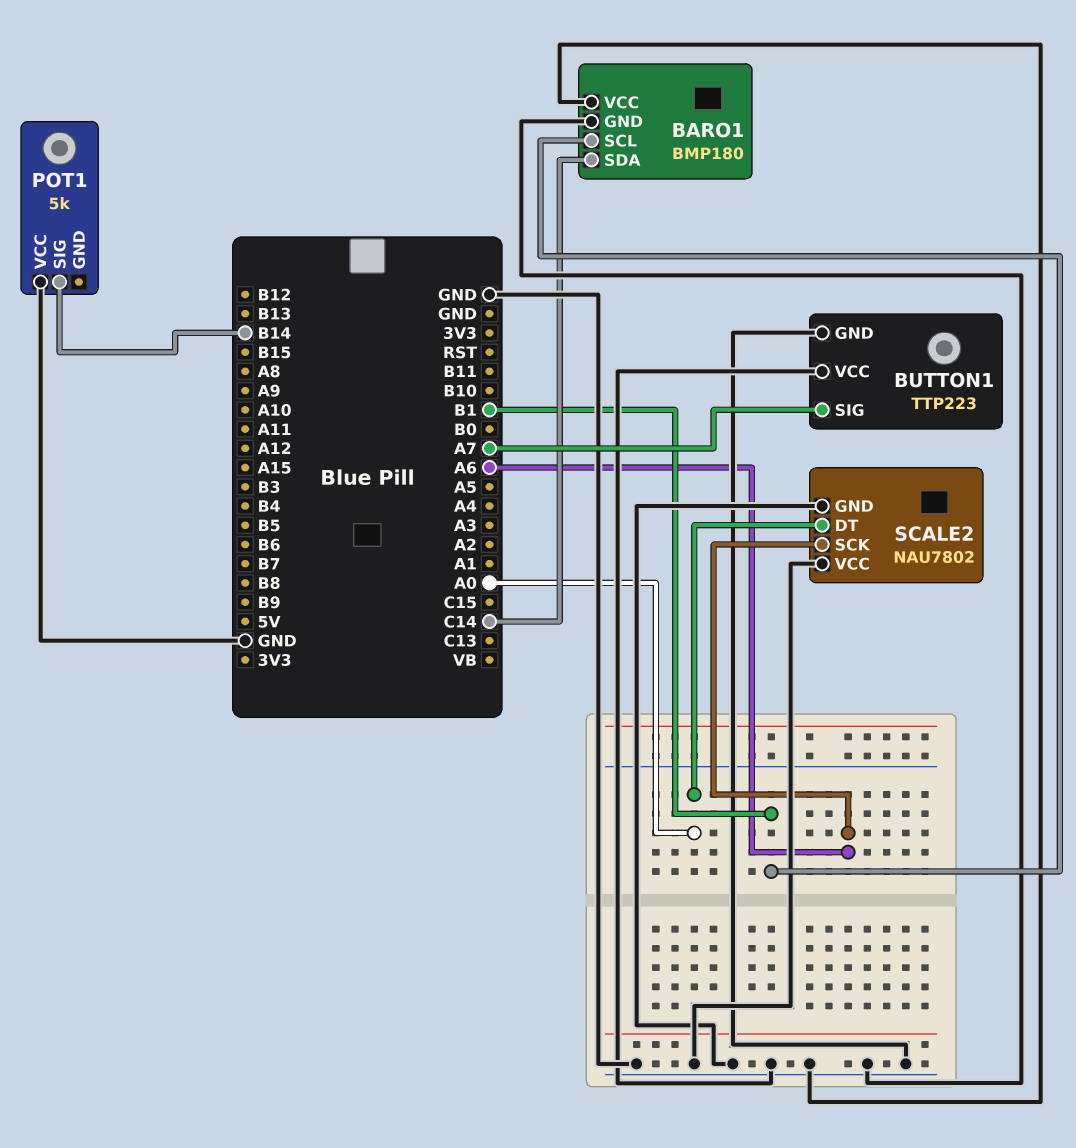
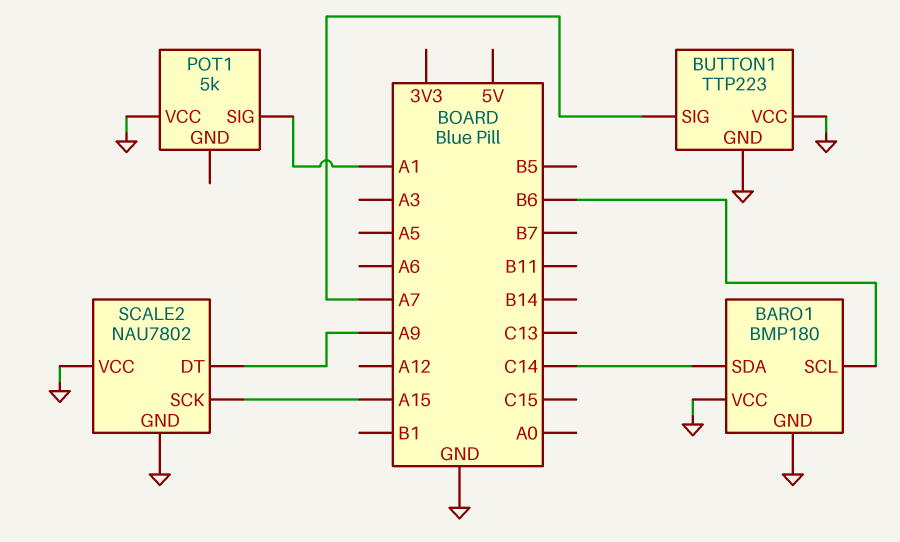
BARO1 pin SCL: B1 -> B6
POT1 pin SIG: B14 -> A1
SCALE2 pin DT: A0 -> A9
SCALE2 pin SCK: A6 -> A15

